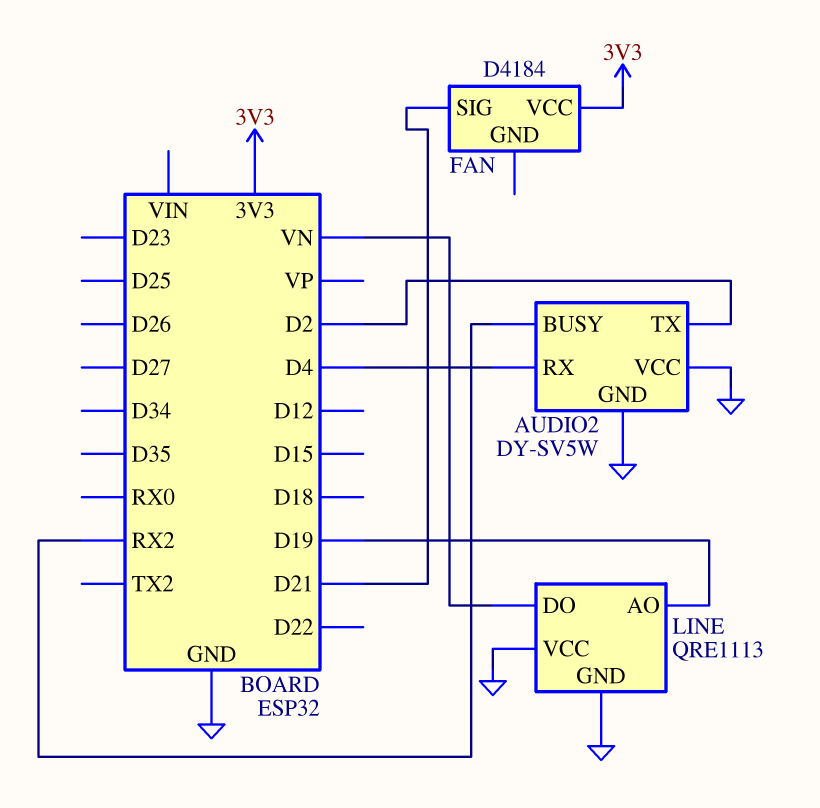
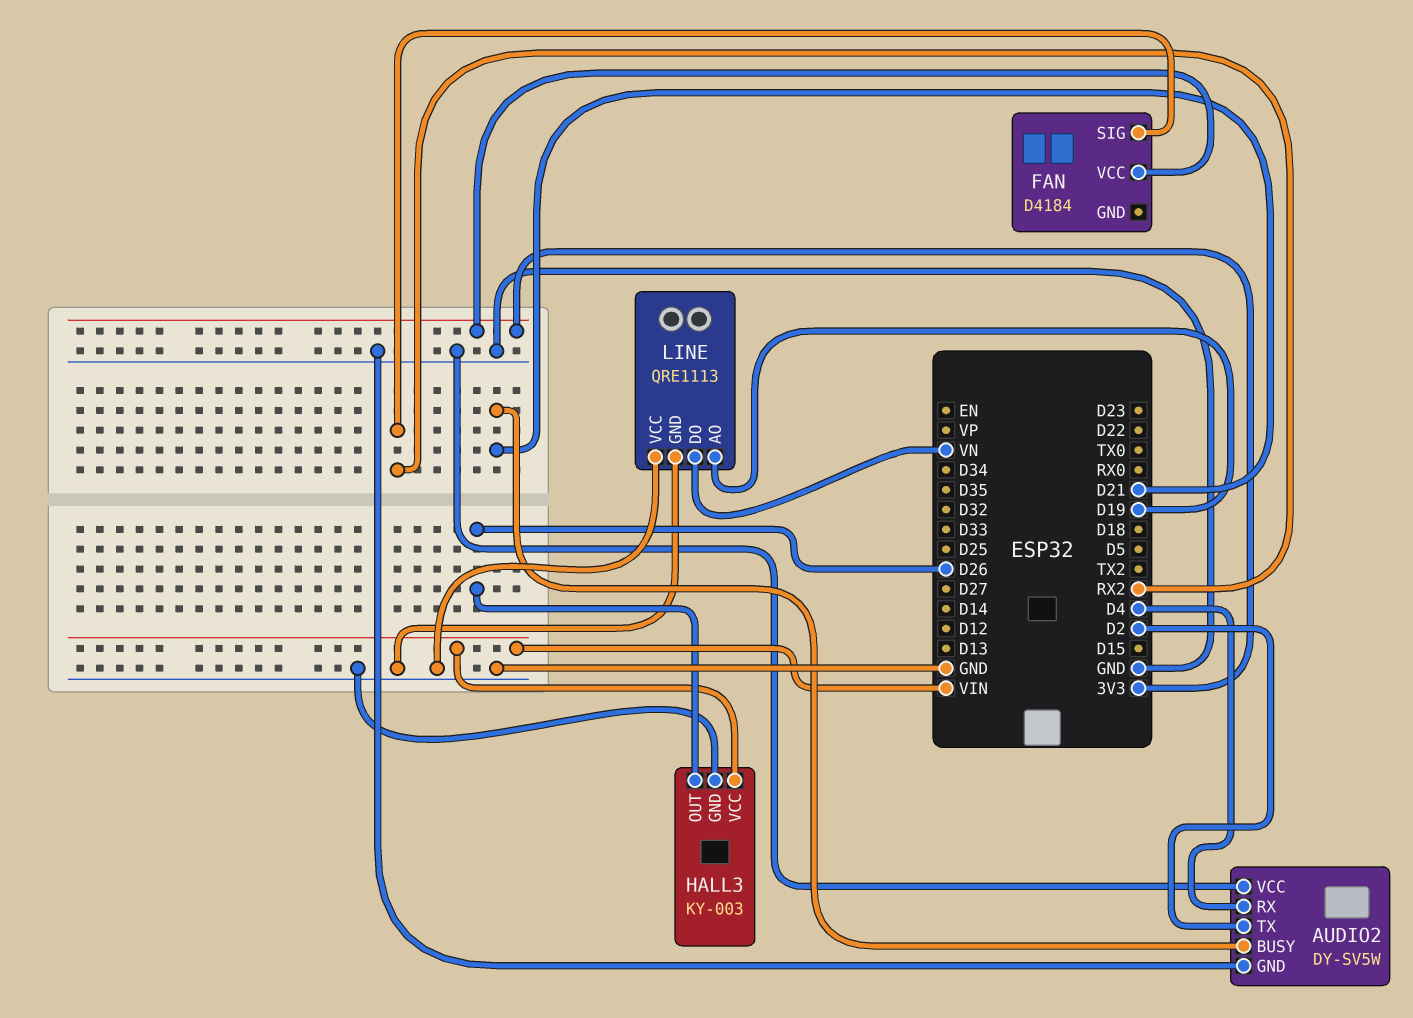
AUDIO2 pin BUSY: RX2 -> D21
FAN pin SIG: D21 -> RX2
HALL3: none -> KY-003
HALL3 pin GND: none -> GND
HALL3 pin OUT: none -> D26
HALL3 pin VCC: none -> VIN

